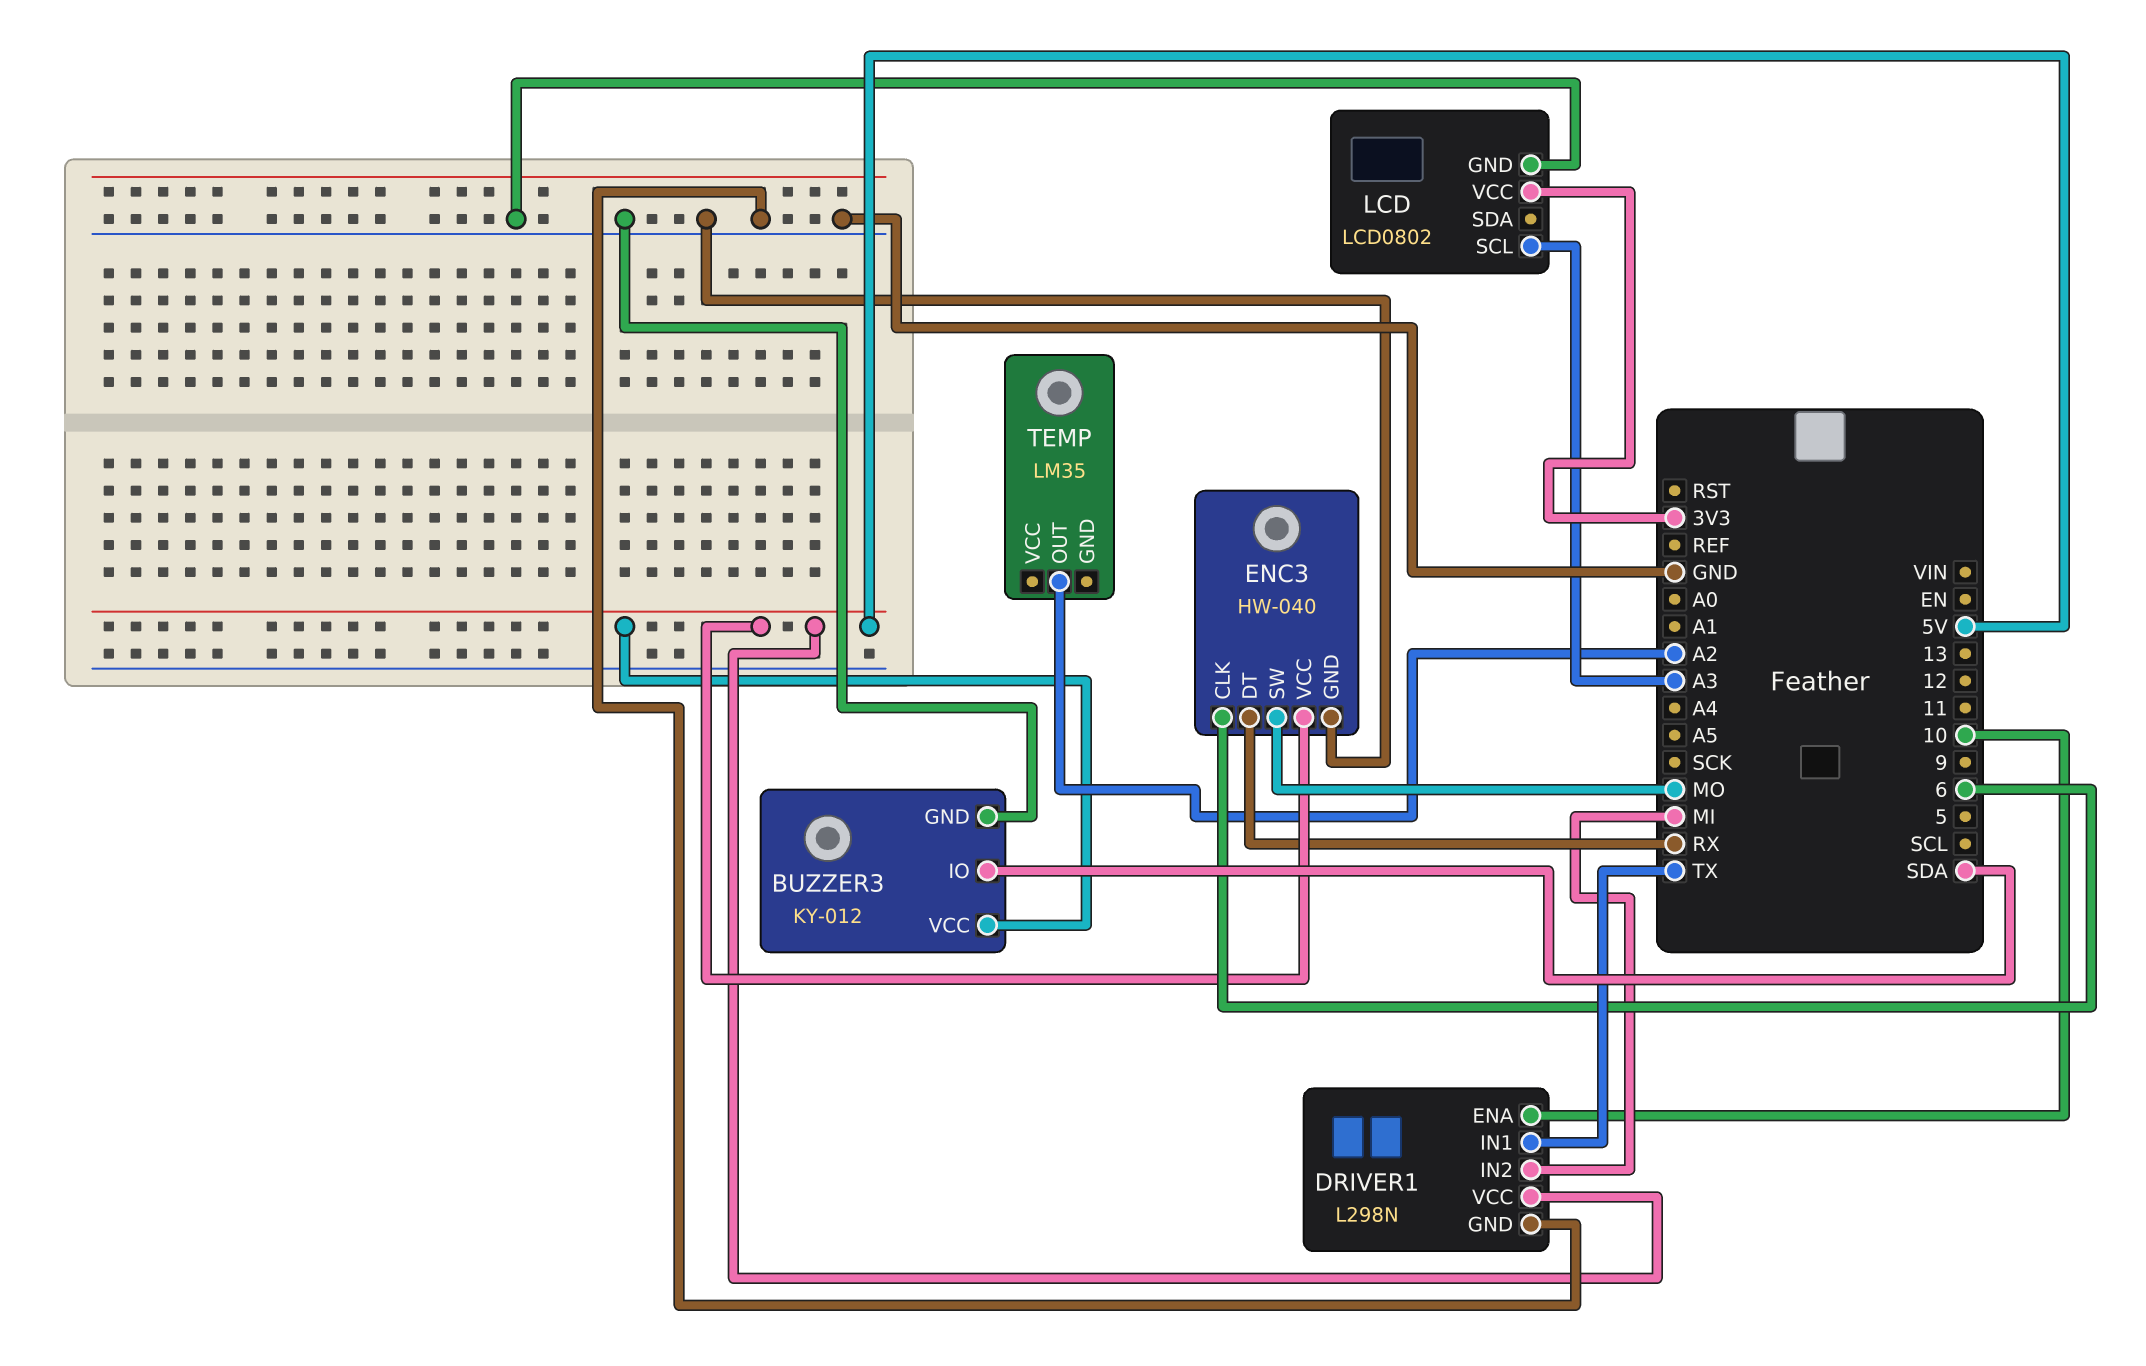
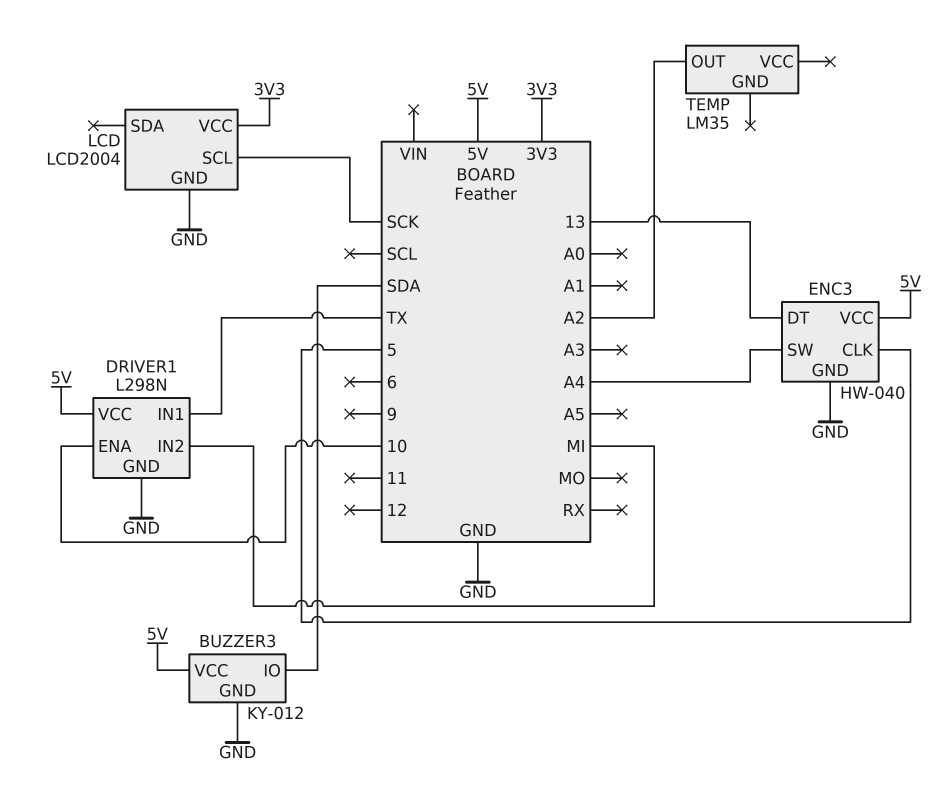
ENC3 pin CLK: 6 -> 5
ENC3 pin DT: RX -> 13
ENC3 pin SW: MO -> A4
LCD: LCD0802 -> LCD2004
LCD pin SCL: A3 -> SCK

